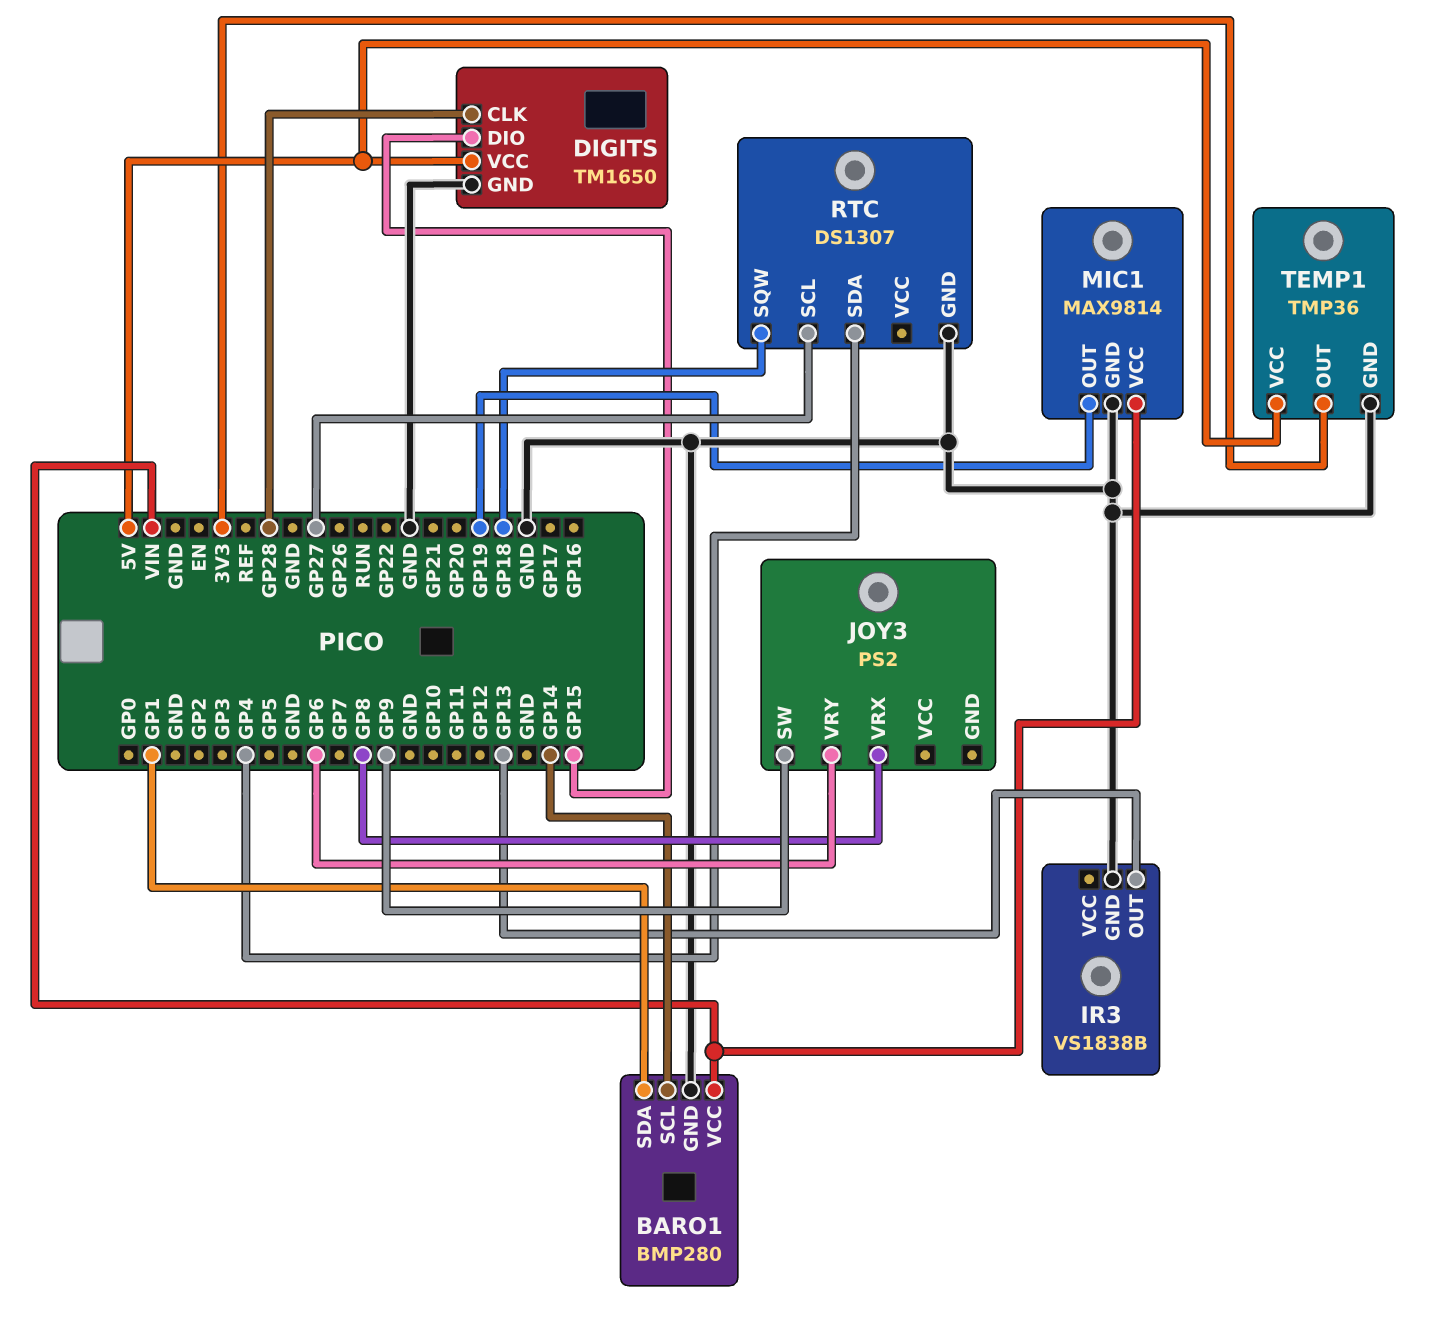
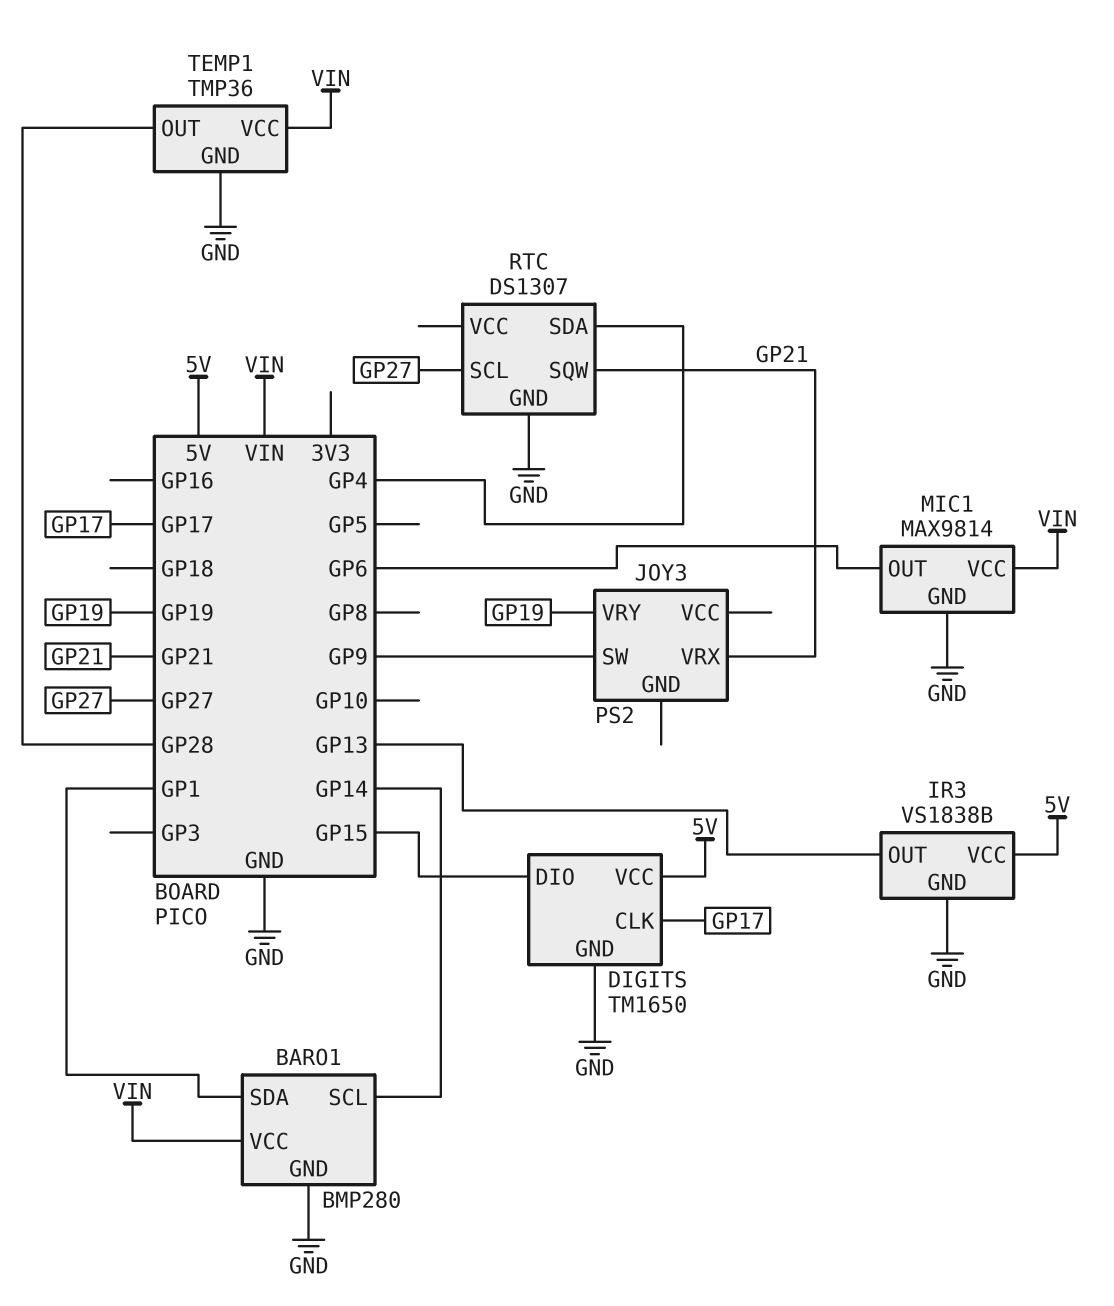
DIGITS pin CLK: GP28 -> GP17
IR3 pin VCC: none -> 5V
JOY3 pin VRX: GP8 -> GP21
JOY3 pin VRY: GP6 -> GP19
MIC1 pin OUT: GP19 -> GP6
RTC pin SQW: GP18 -> GP21
TEMP1 pin OUT: 3V3 -> GP28
TEMP1 pin VCC: 5V -> VIN

